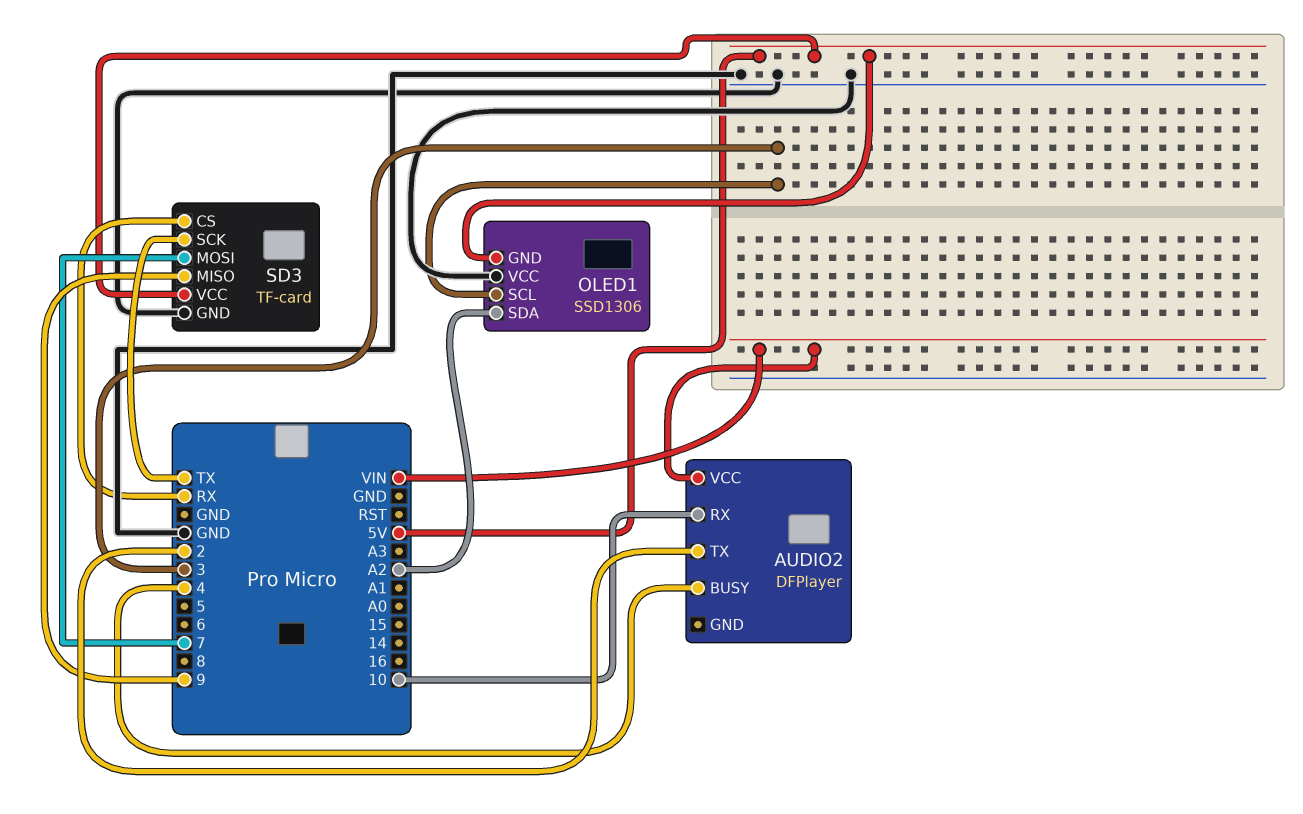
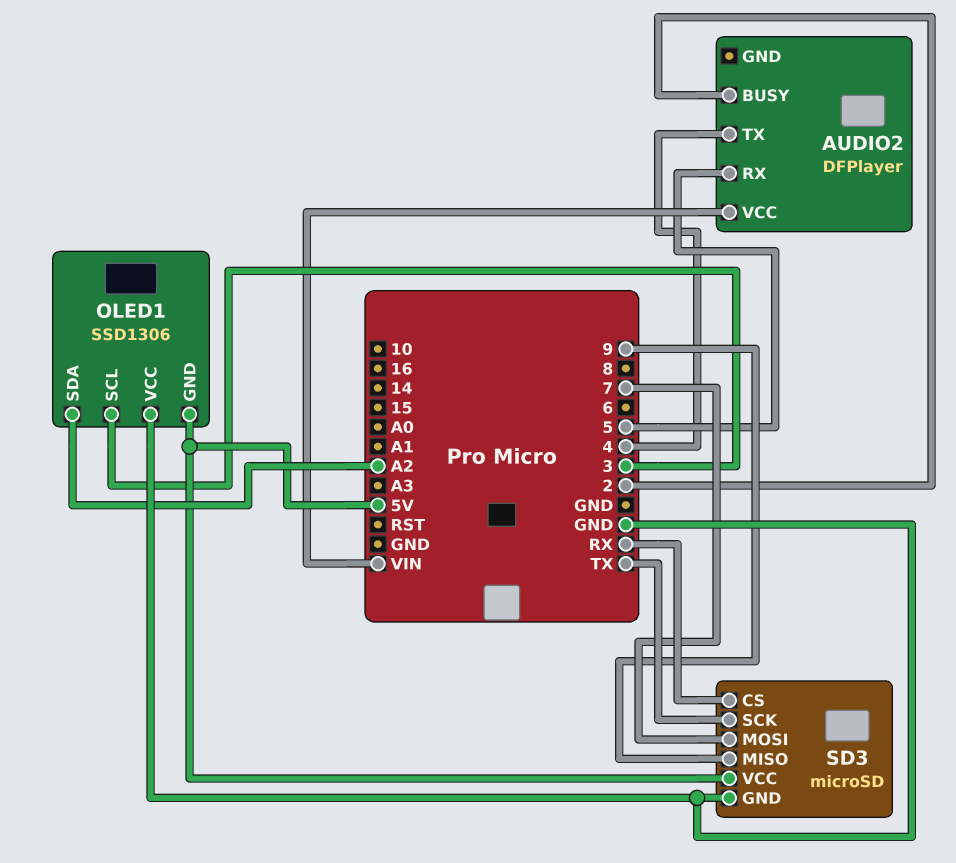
AUDIO2 pin BUSY: 4 -> 2
AUDIO2 pin RX: 10 -> 5
AUDIO2 pin TX: 2 -> 4
SD3: TF-card -> microSD

